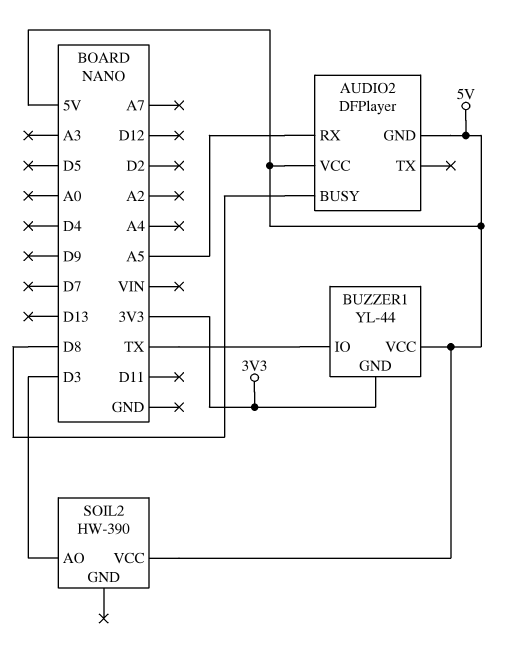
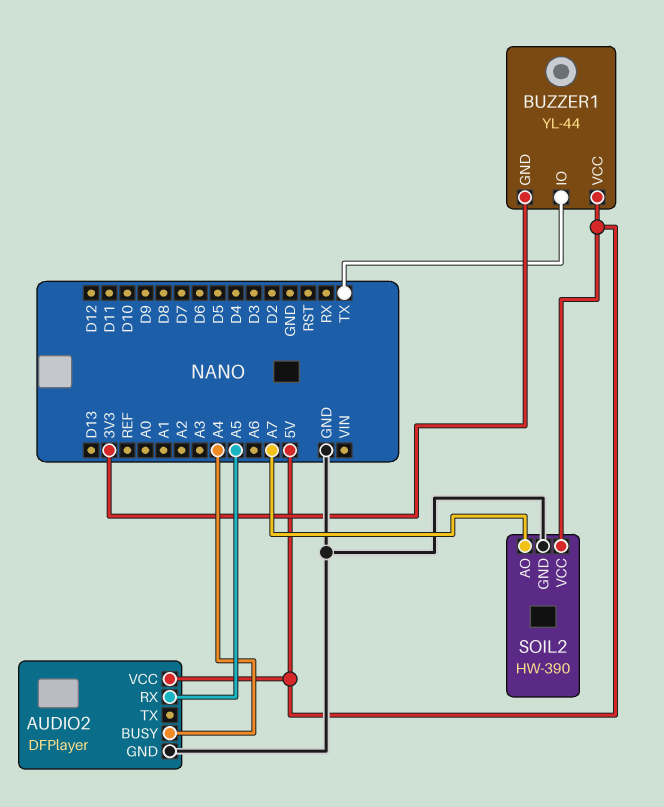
AUDIO2 pin BUSY: D8 -> A4
AUDIO2 pin GND: 5V -> GND
SOIL2 pin AO: D3 -> A7
SOIL2 pin GND: none -> GND

